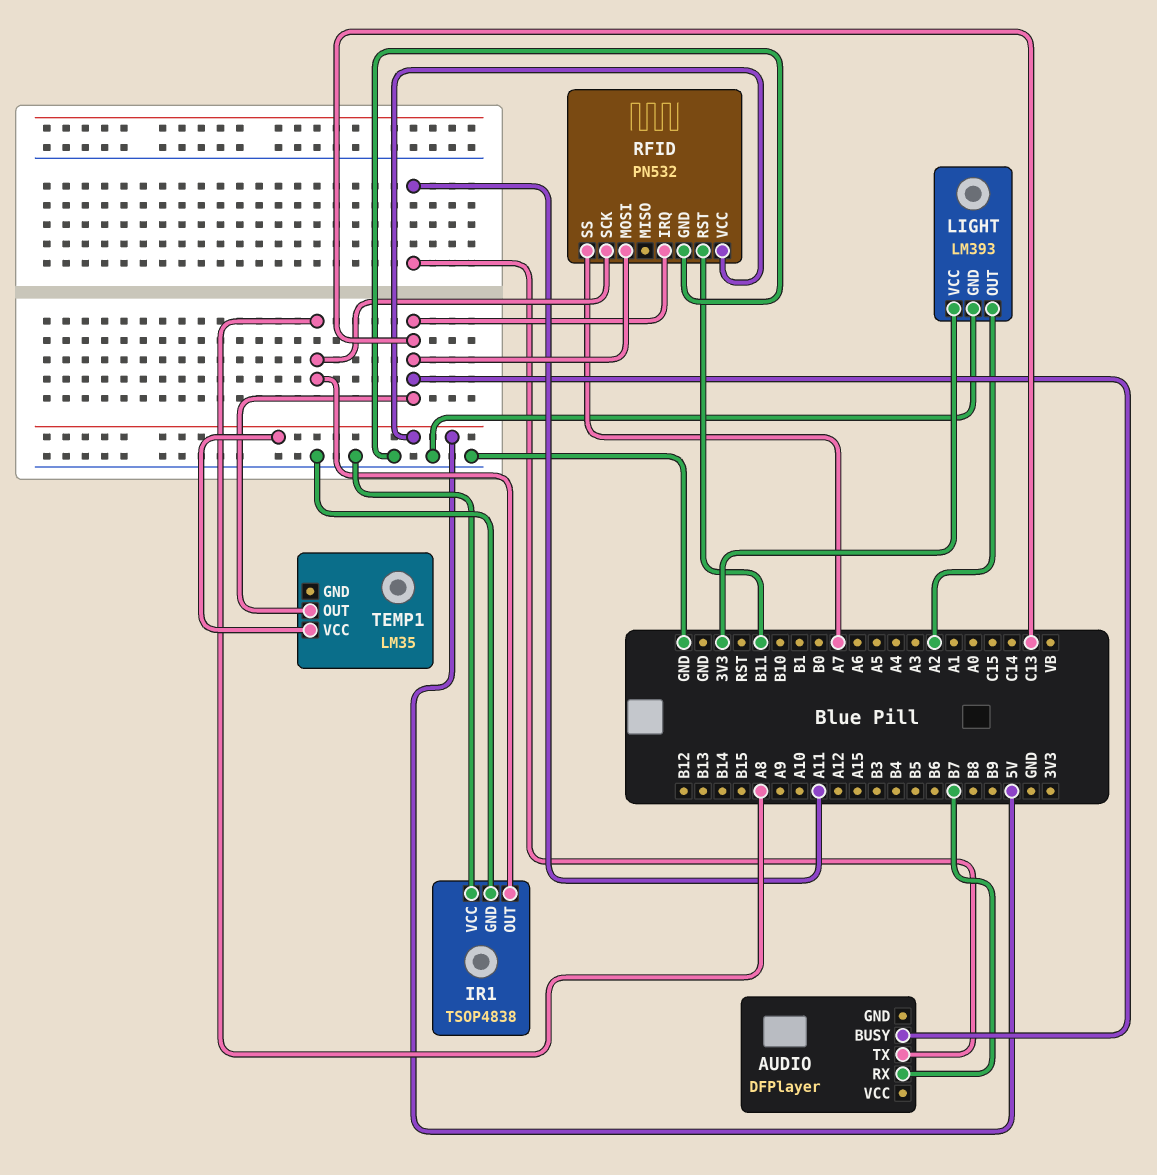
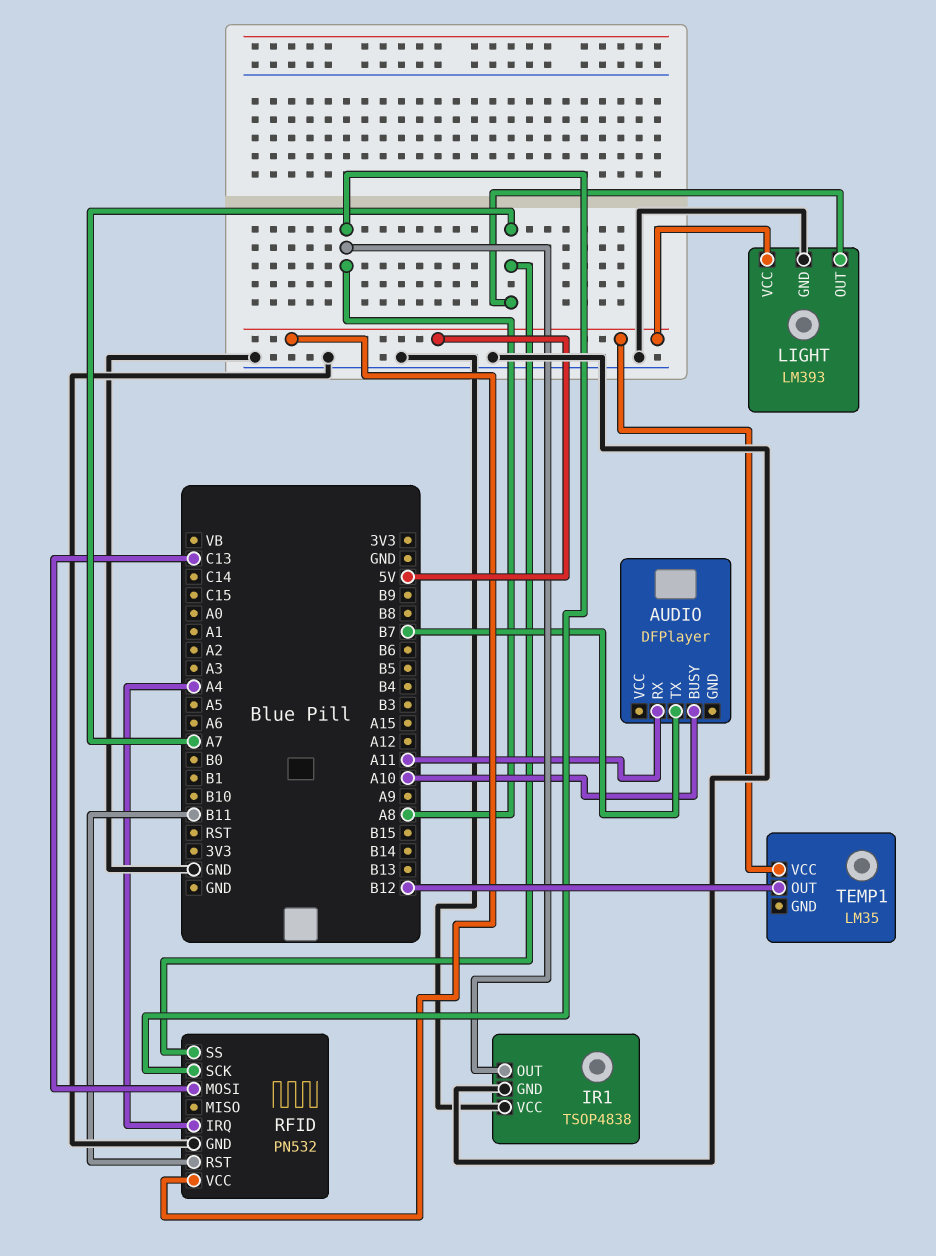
AUDIO pin BUSY: C13 -> A10
AUDIO pin RX: B7 -> A11
AUDIO pin TX: A11 -> B7
LIGHT pin OUT: A2 -> A7
LIGHT pin VCC: 3V3 -> 5V
RFID pin IRQ: C13 -> A4
TEMP1 pin OUT: C13 -> B12

